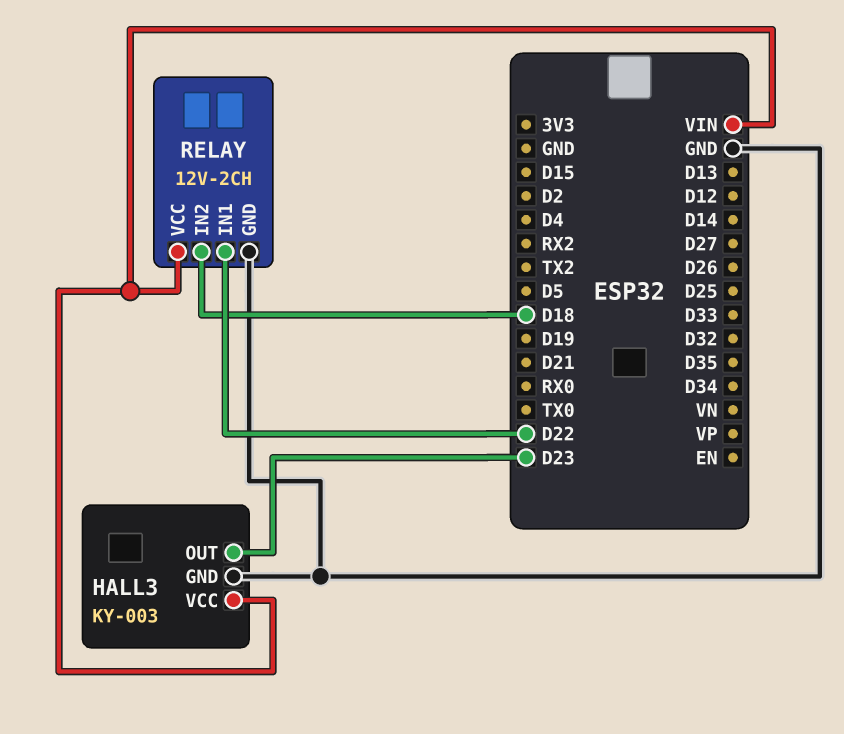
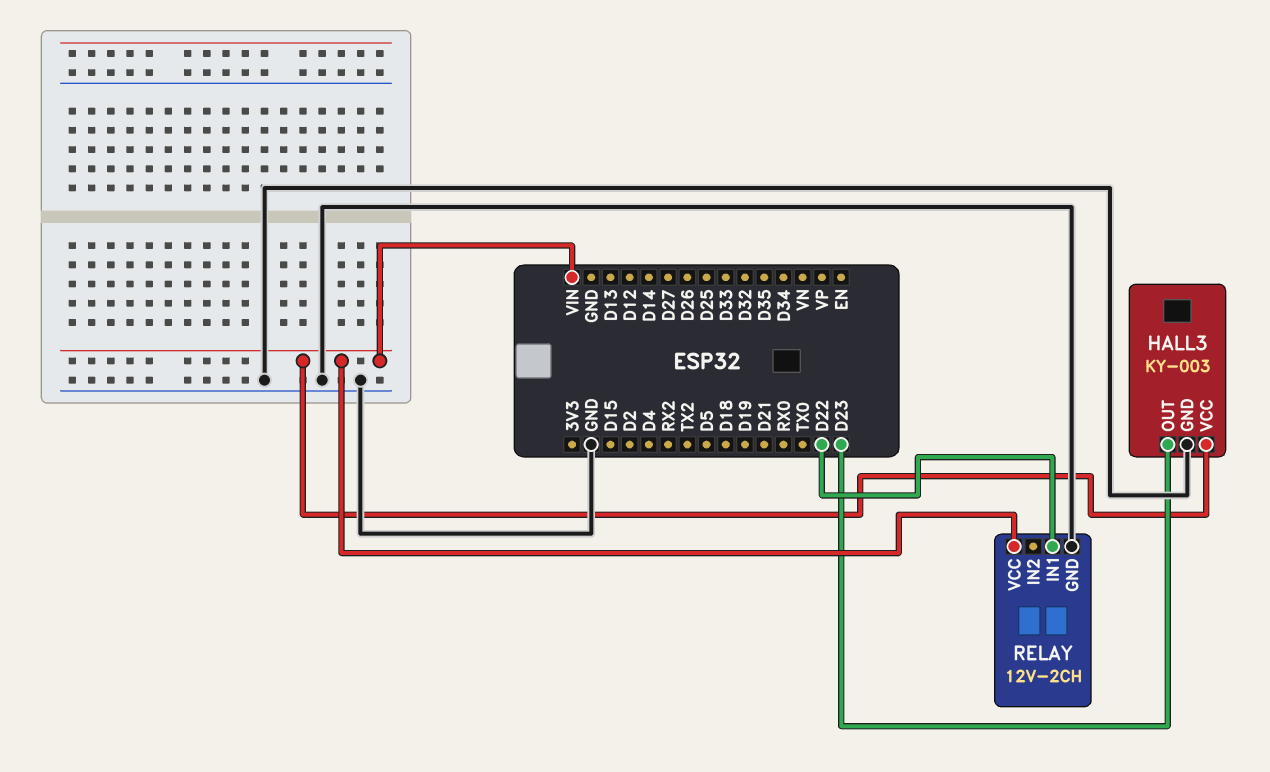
RELAY pin IN2: D18 -> none

